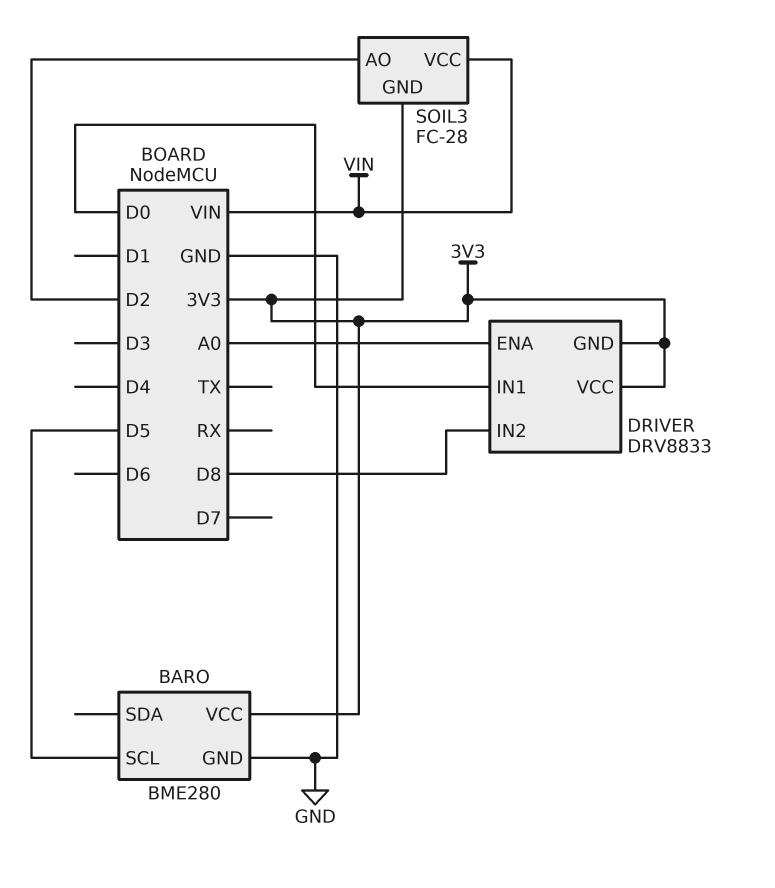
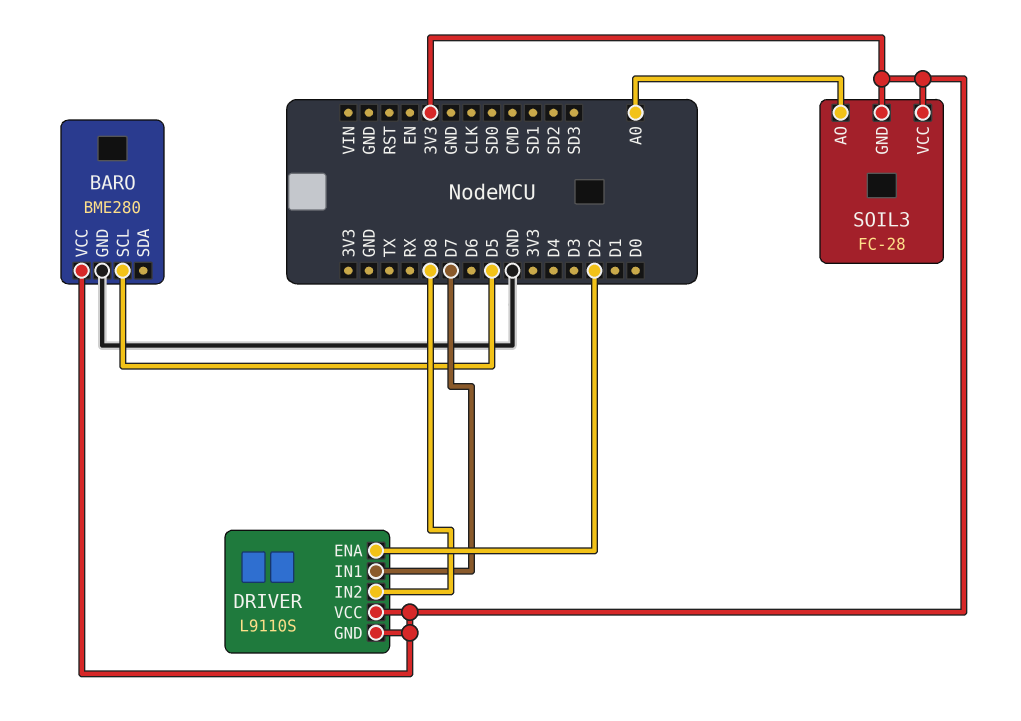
DRIVER: DRV8833 -> L9110S
DRIVER pin ENA: A0 -> D2
DRIVER pin IN1: D0 -> D7
SOIL3 pin AO: D2 -> A0
SOIL3 pin VCC: VIN -> 3V3

